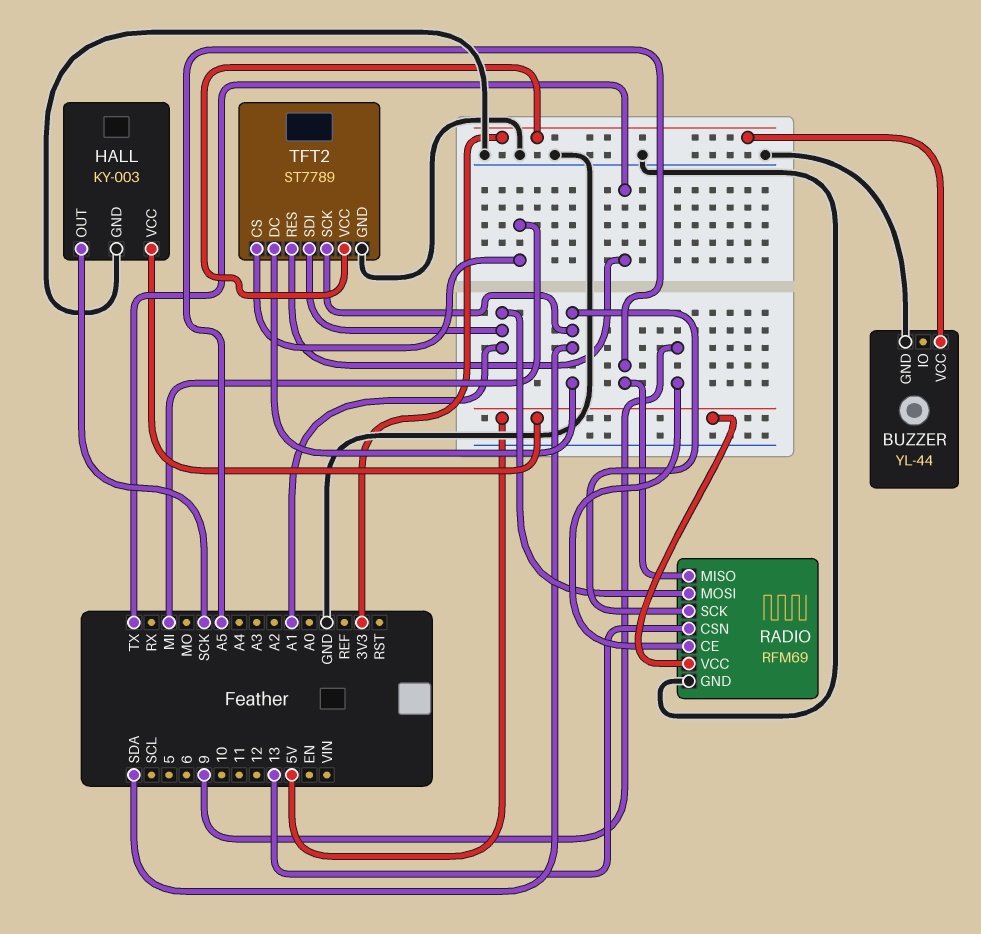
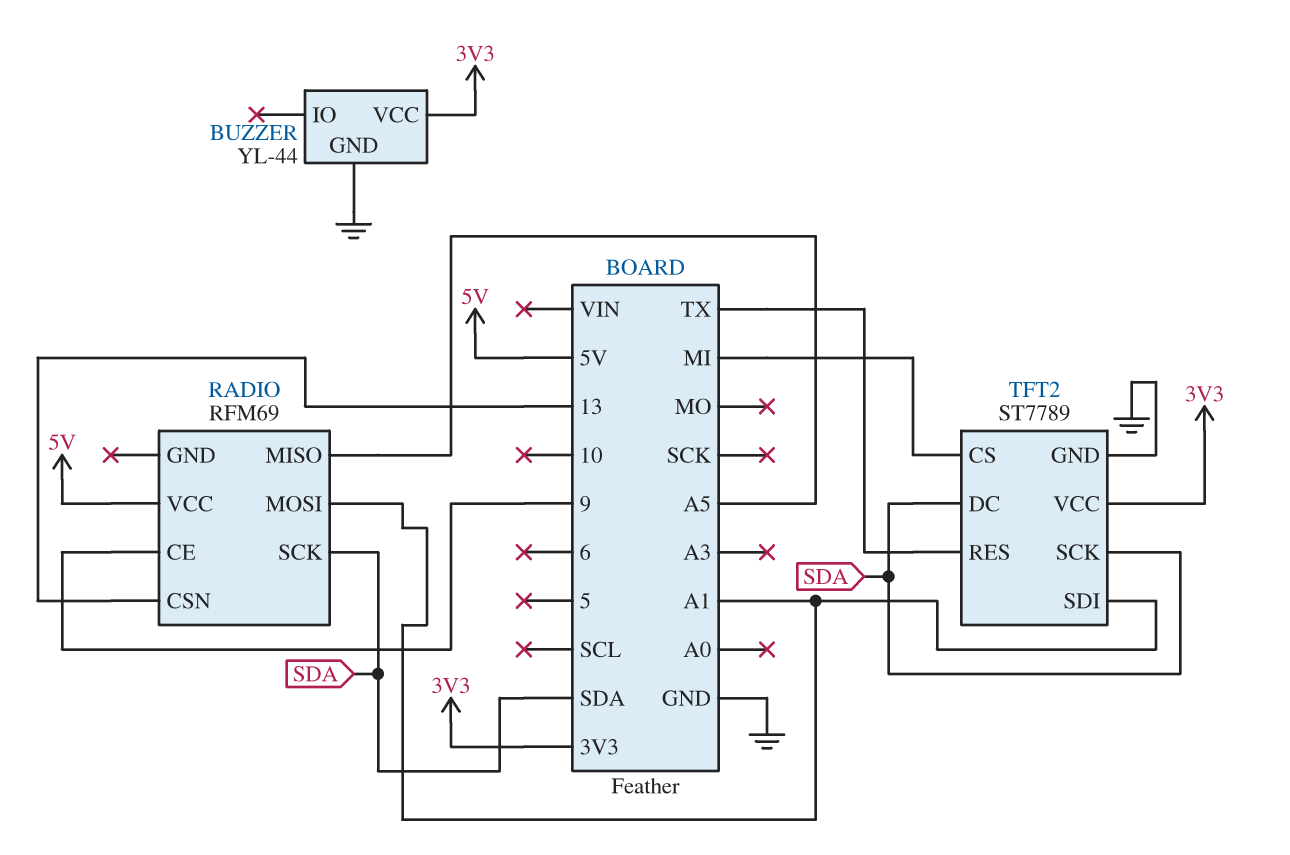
HALL: KY-003 -> none
HALL pin GND: GND -> none
HALL pin OUT: SCK -> none
HALL pin VCC: 5V -> none
RADIO pin GND: GND -> none

